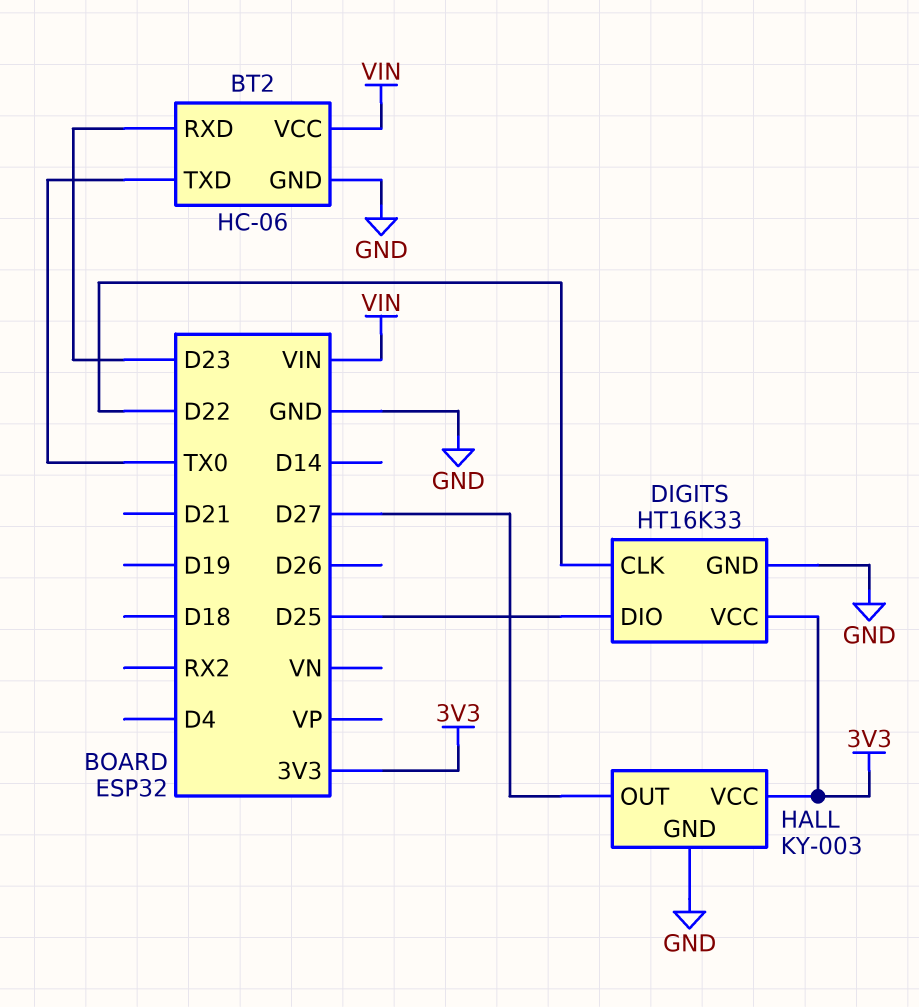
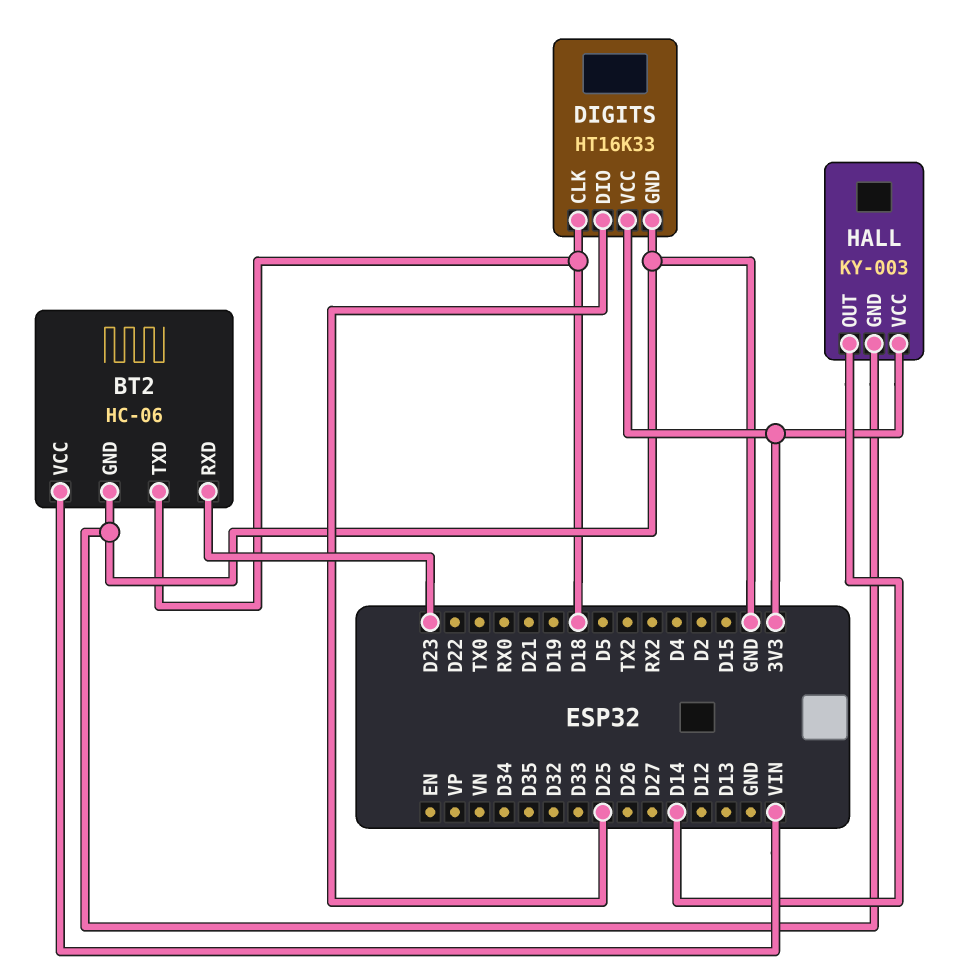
BT2 pin TXD: TX0 -> D18
DIGITS pin CLK: D22 -> D18
HALL pin OUT: D27 -> D14

